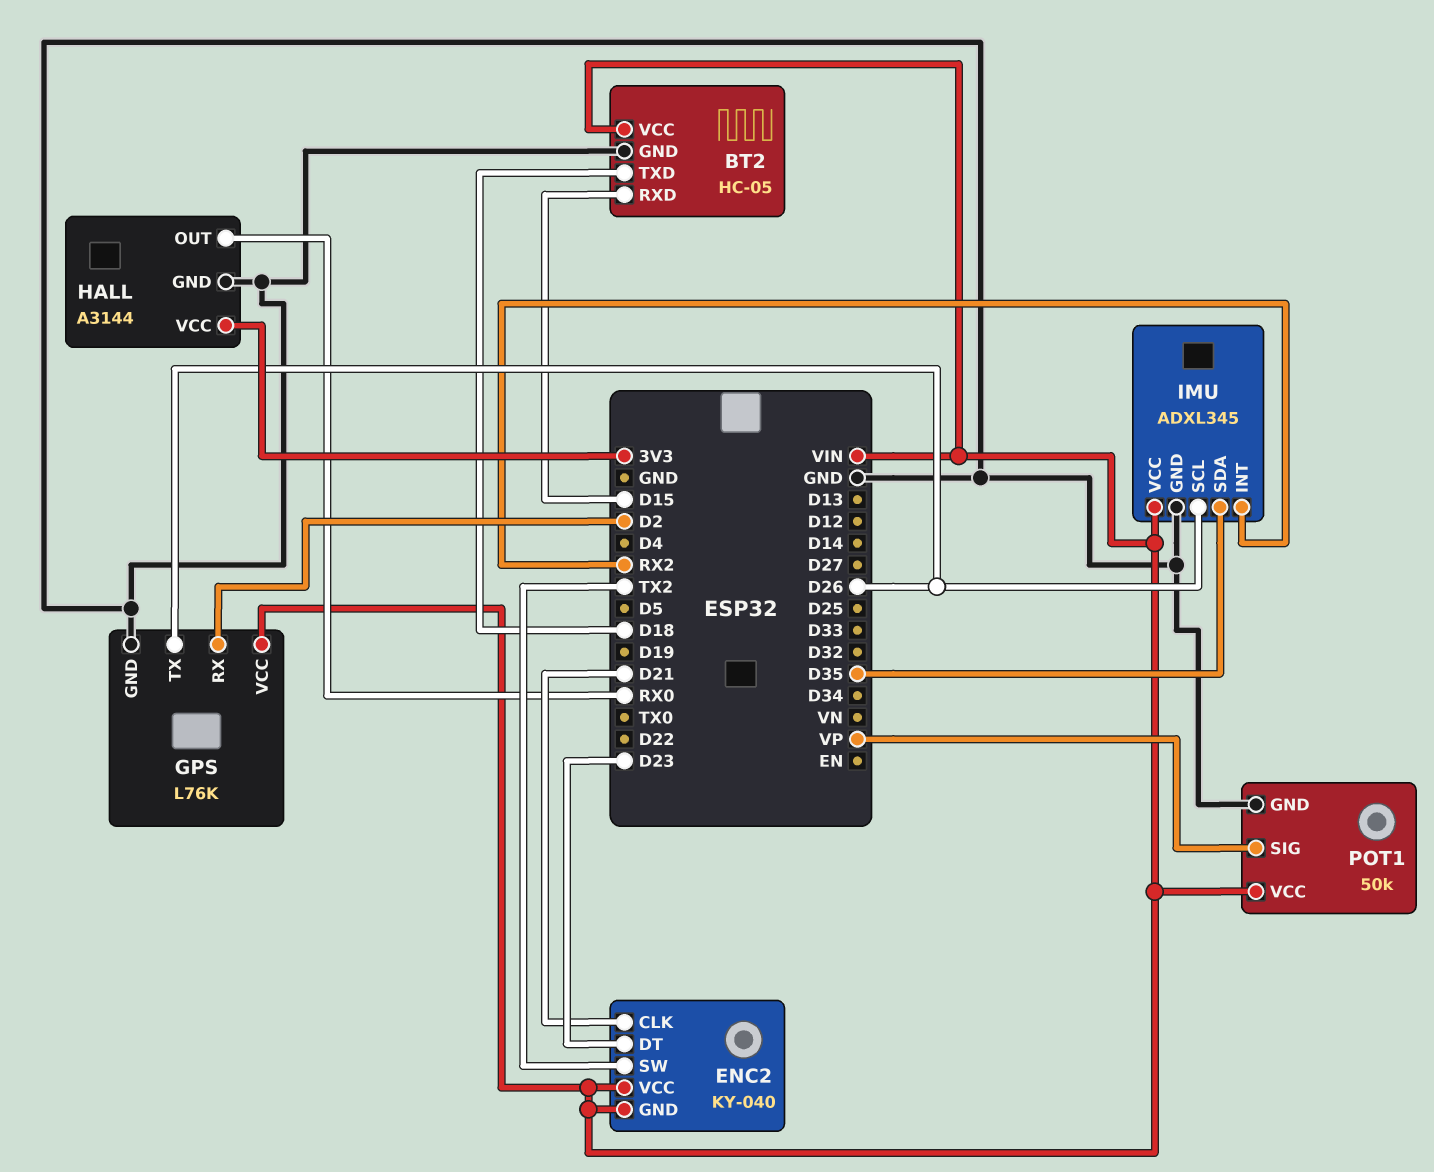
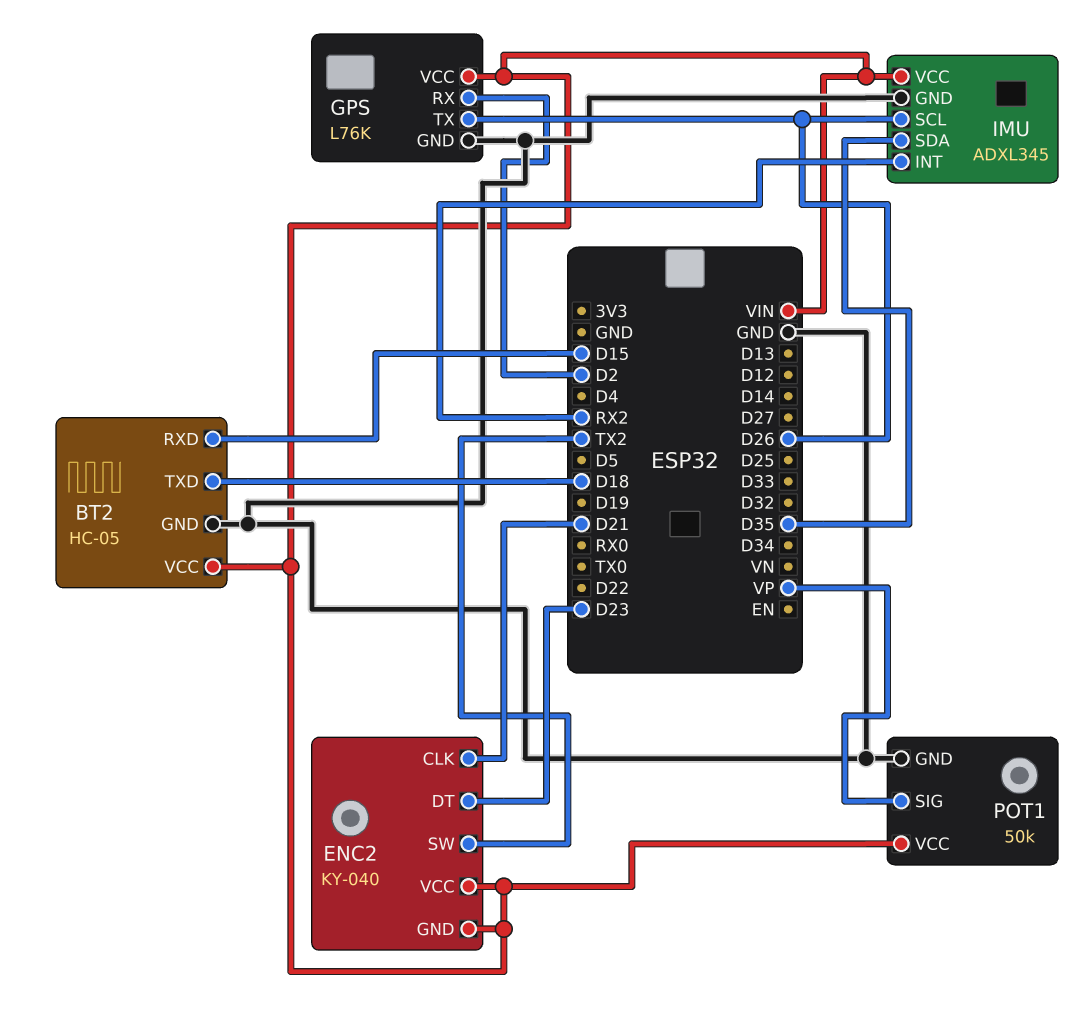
HALL: A3144 -> none
HALL pin GND: GND -> none
HALL pin OUT: RX0 -> none
HALL pin VCC: 3V3 -> none

